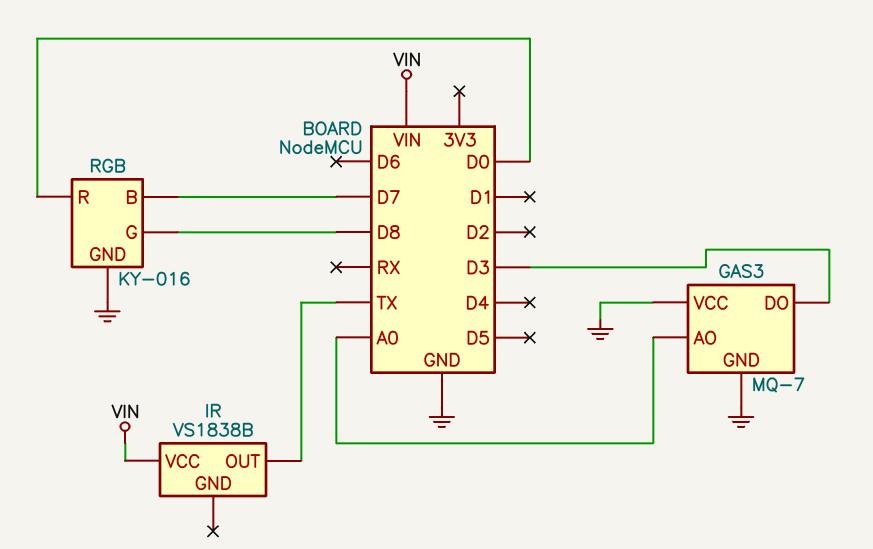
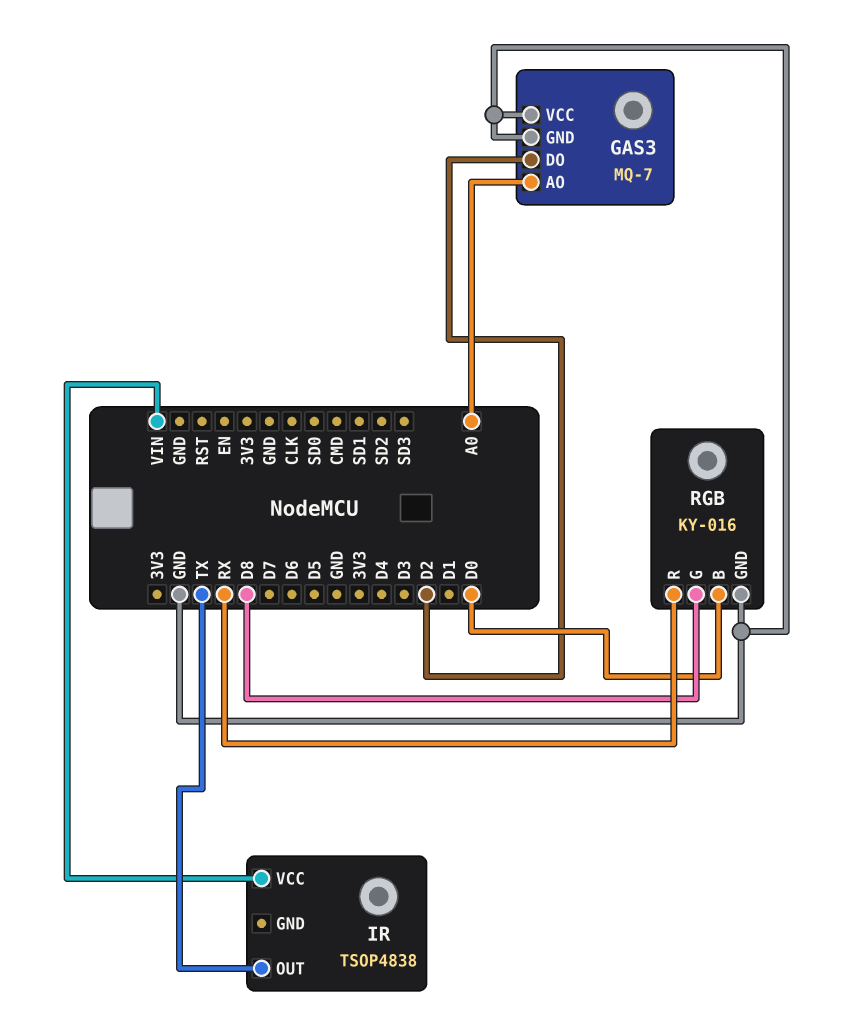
GAS3 pin DO: D3 -> D2
IR: VS1838B -> TSOP4838
RGB pin B: D7 -> D0
RGB pin R: D0 -> RX

